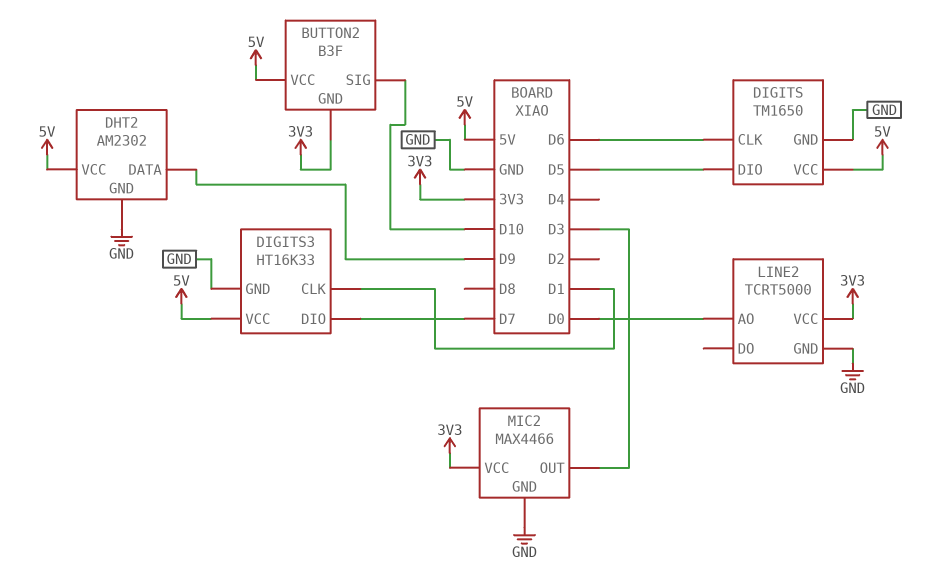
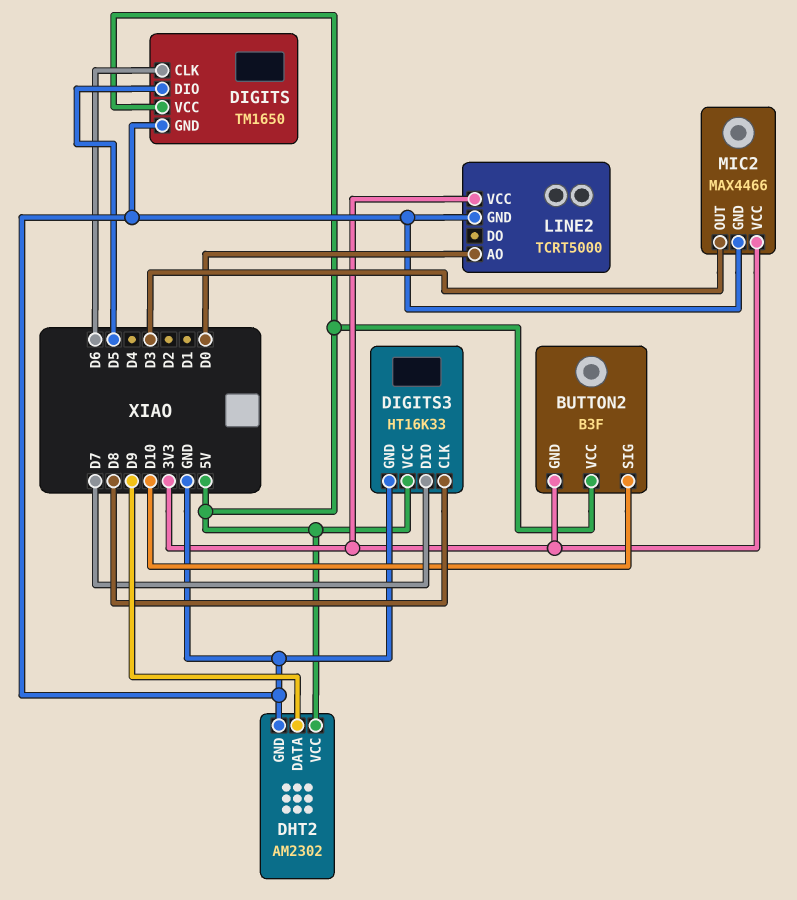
DIGITS3 pin CLK: D1 -> D8

